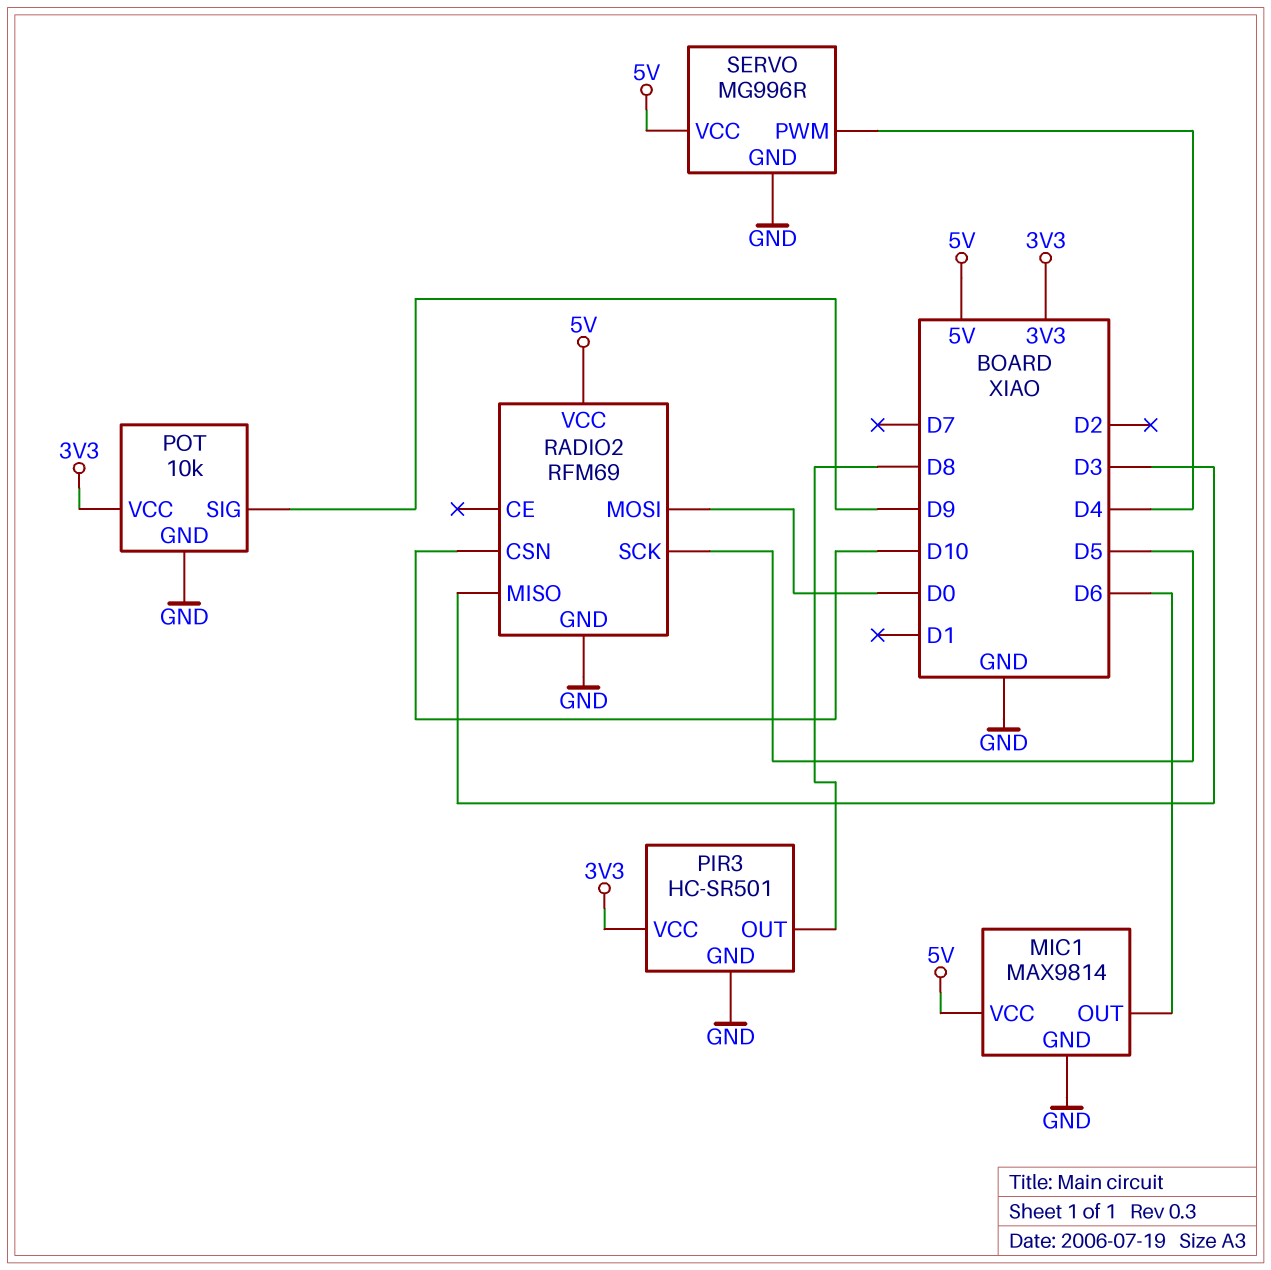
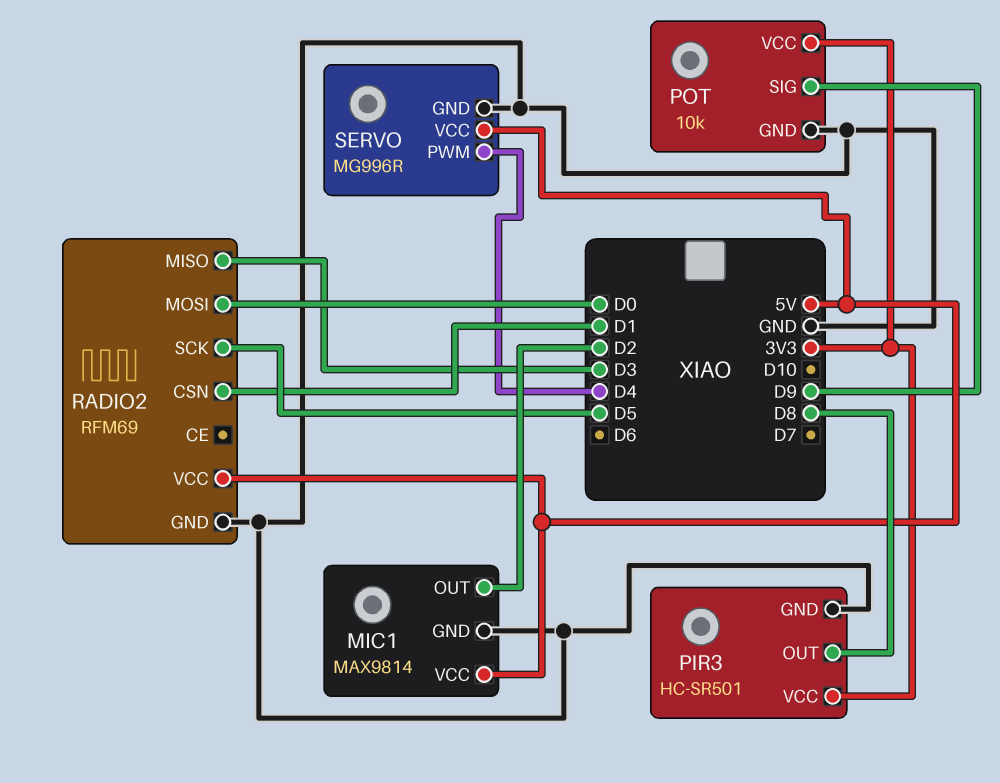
MIC1 pin OUT: D6 -> D2
RADIO2 pin CSN: D10 -> D1

